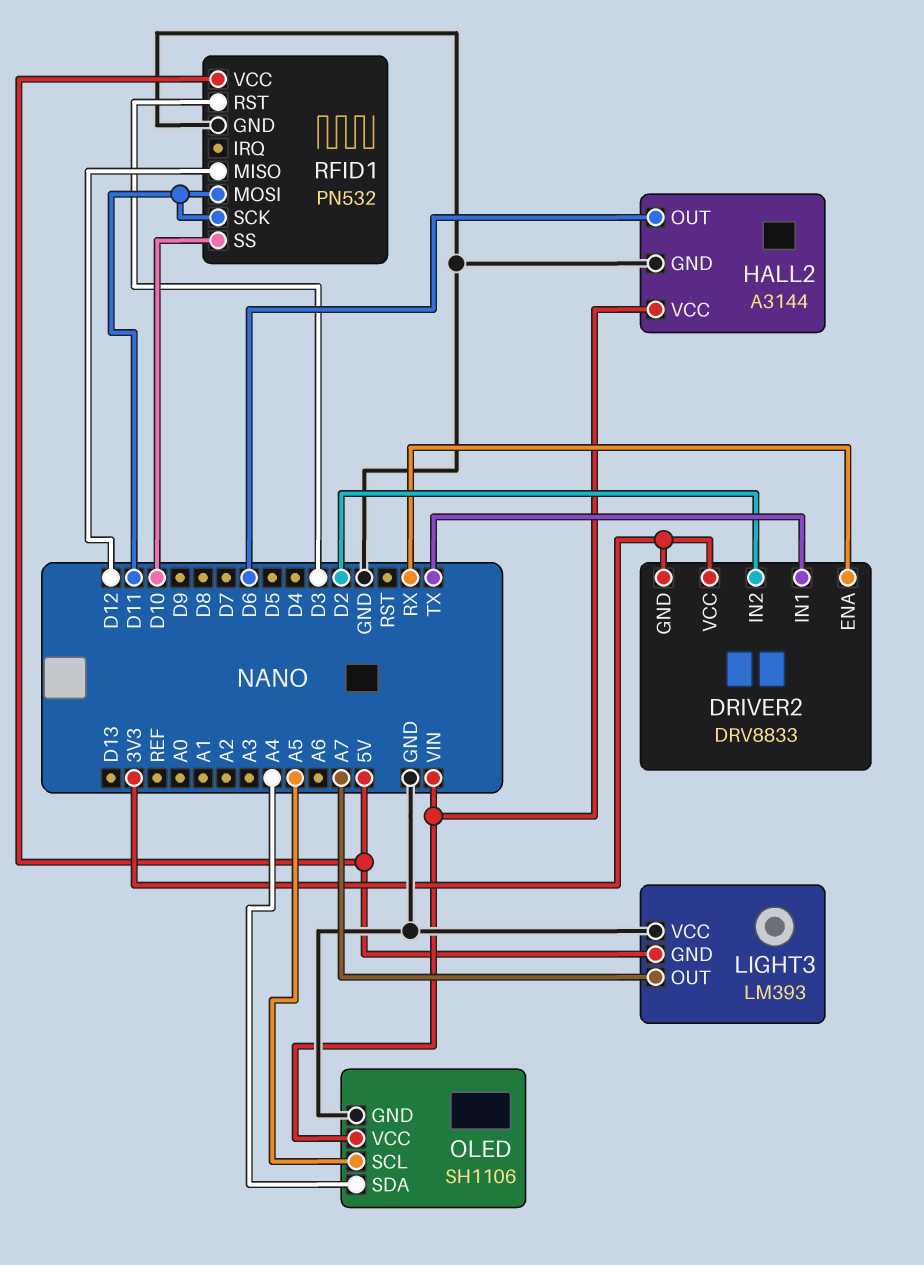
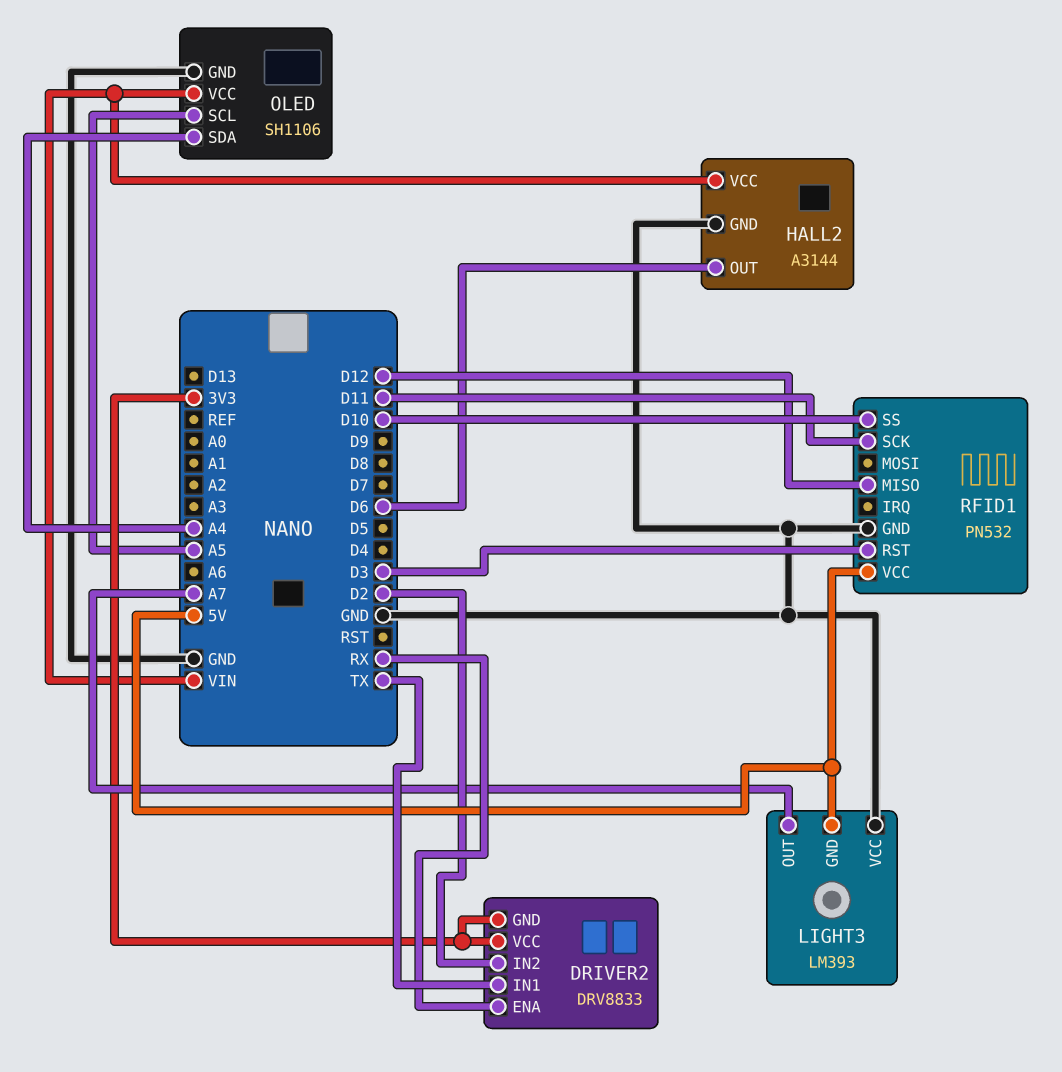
RFID1 pin MOSI: D11 -> none

